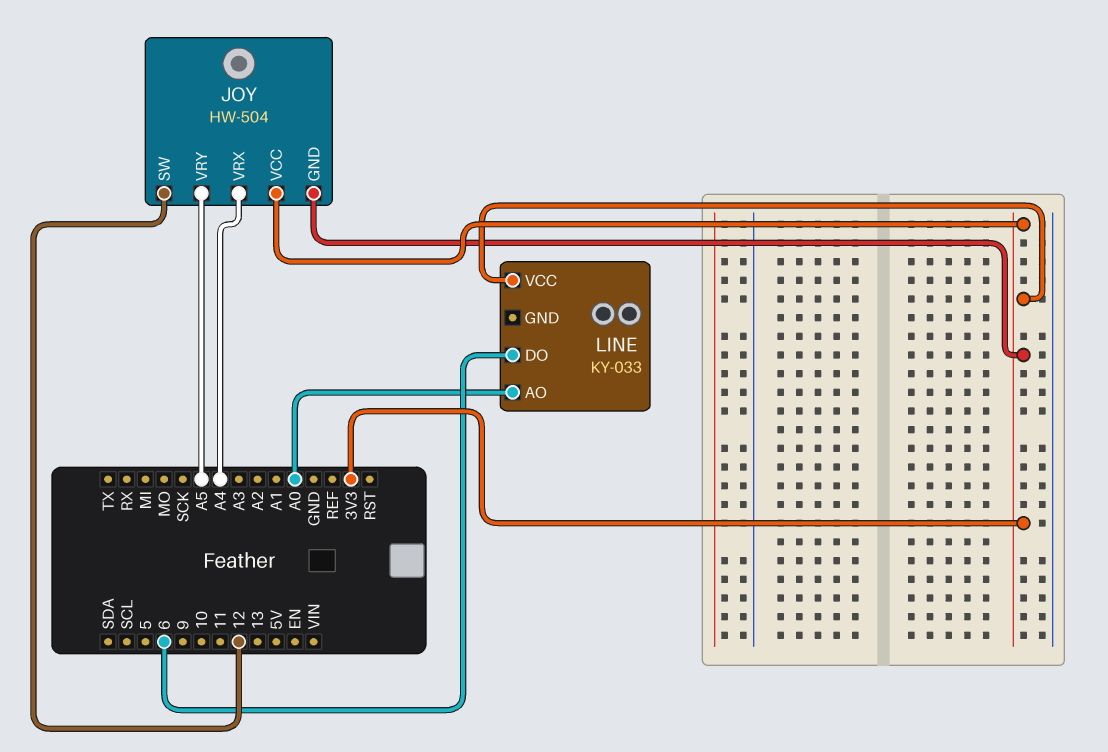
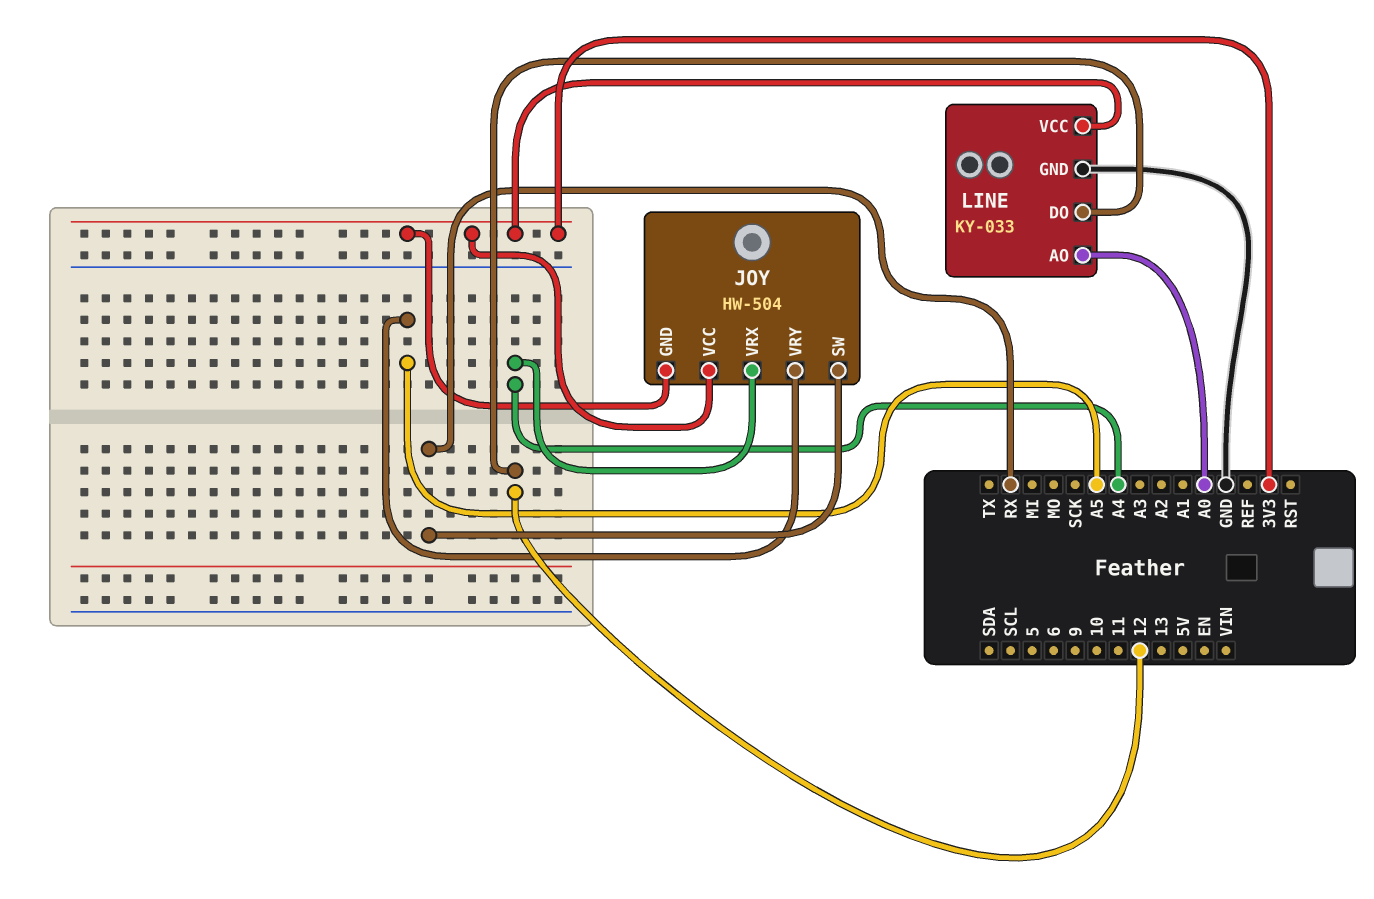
JOY pin SW: 12 -> RX
LINE pin DO: 6 -> 12
LINE pin GND: none -> GND

